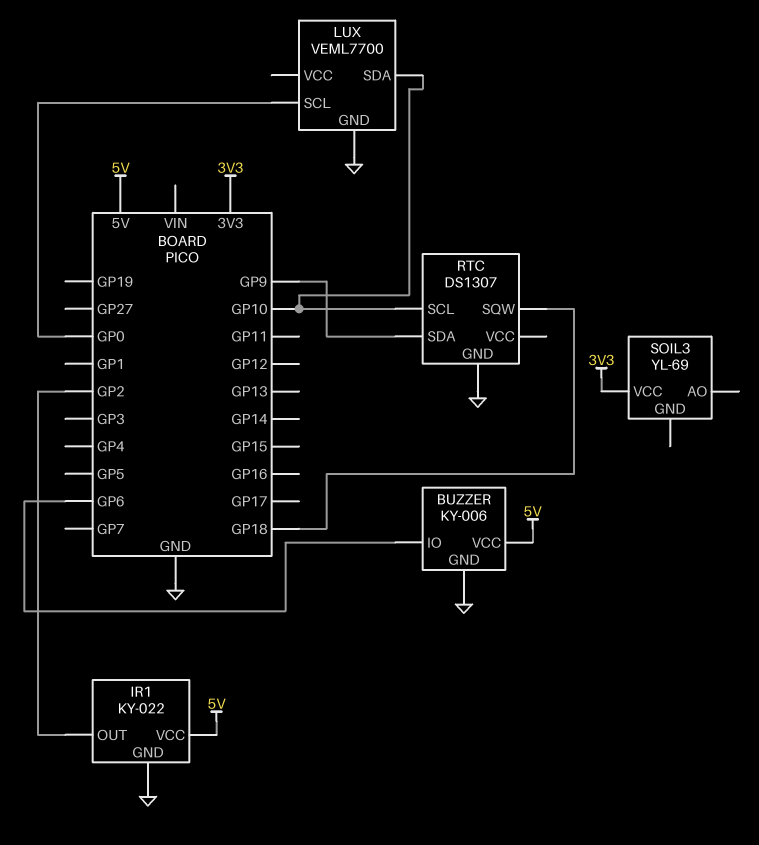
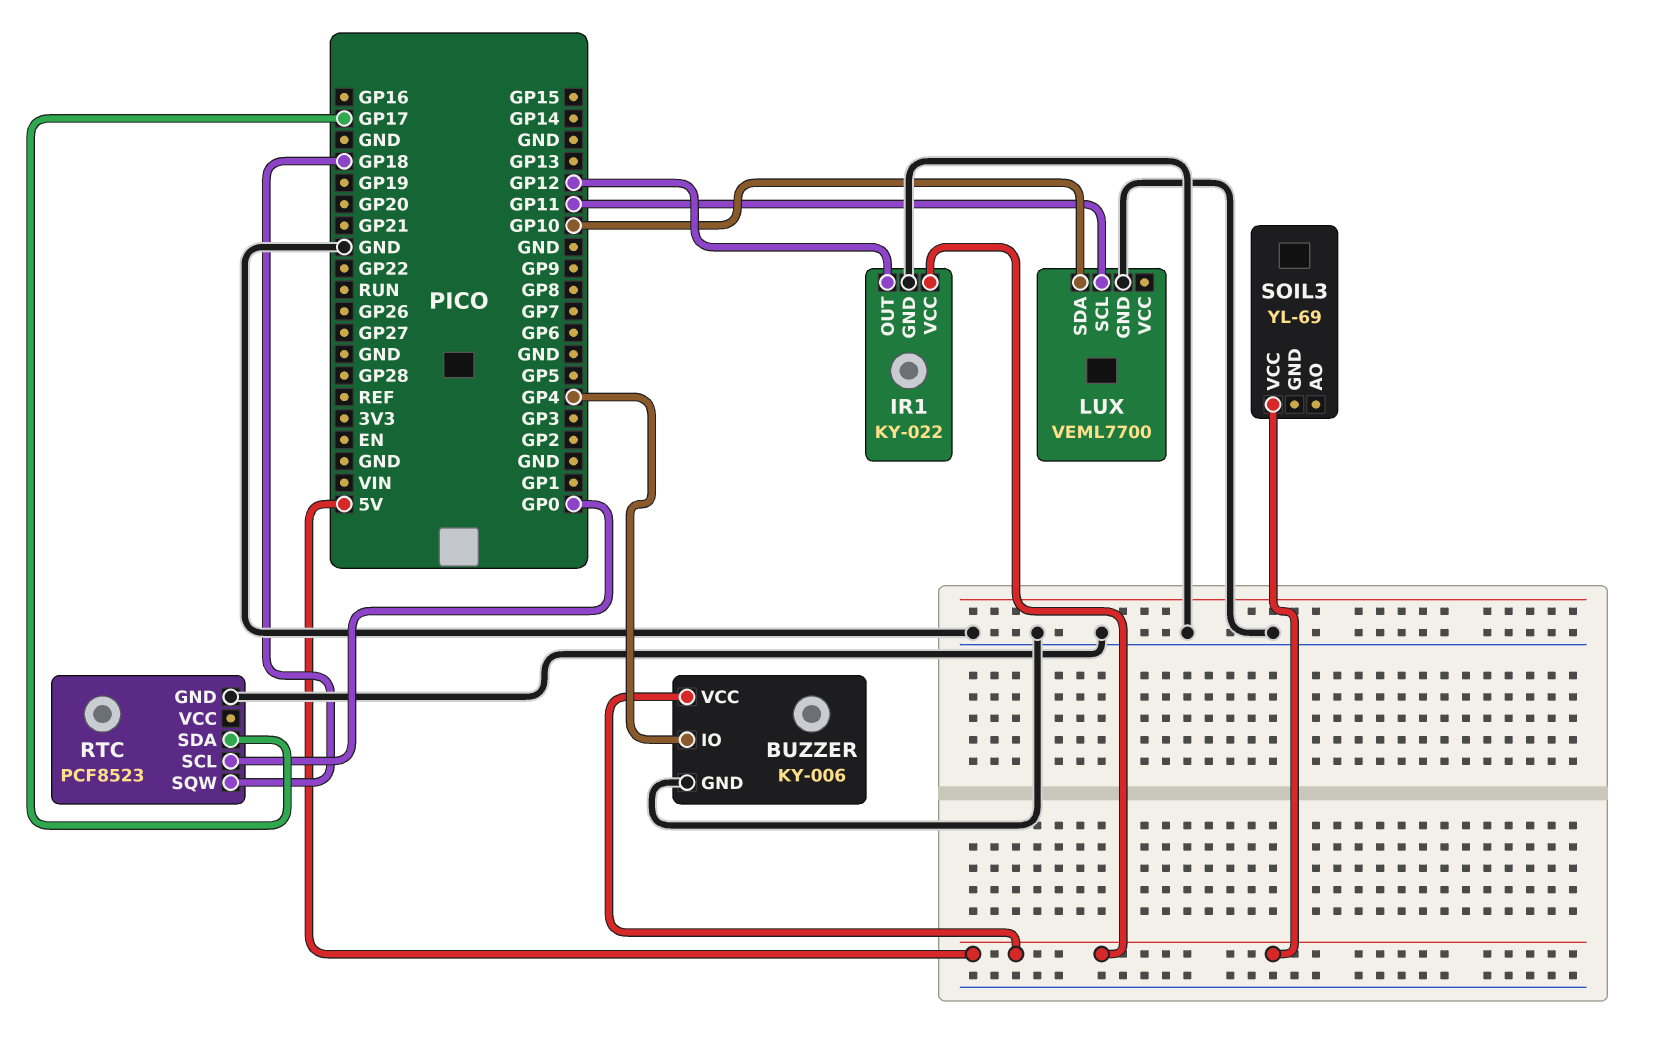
BUZZER pin IO: GP6 -> GP4
IR1 pin OUT: GP2 -> GP12
LUX pin SCL: GP0 -> GP11
RTC: DS1307 -> PCF8523
RTC pin SCL: GP10 -> GP0
RTC pin SDA: GP9 -> GP17
SOIL3 pin VCC: 3V3 -> 5V

